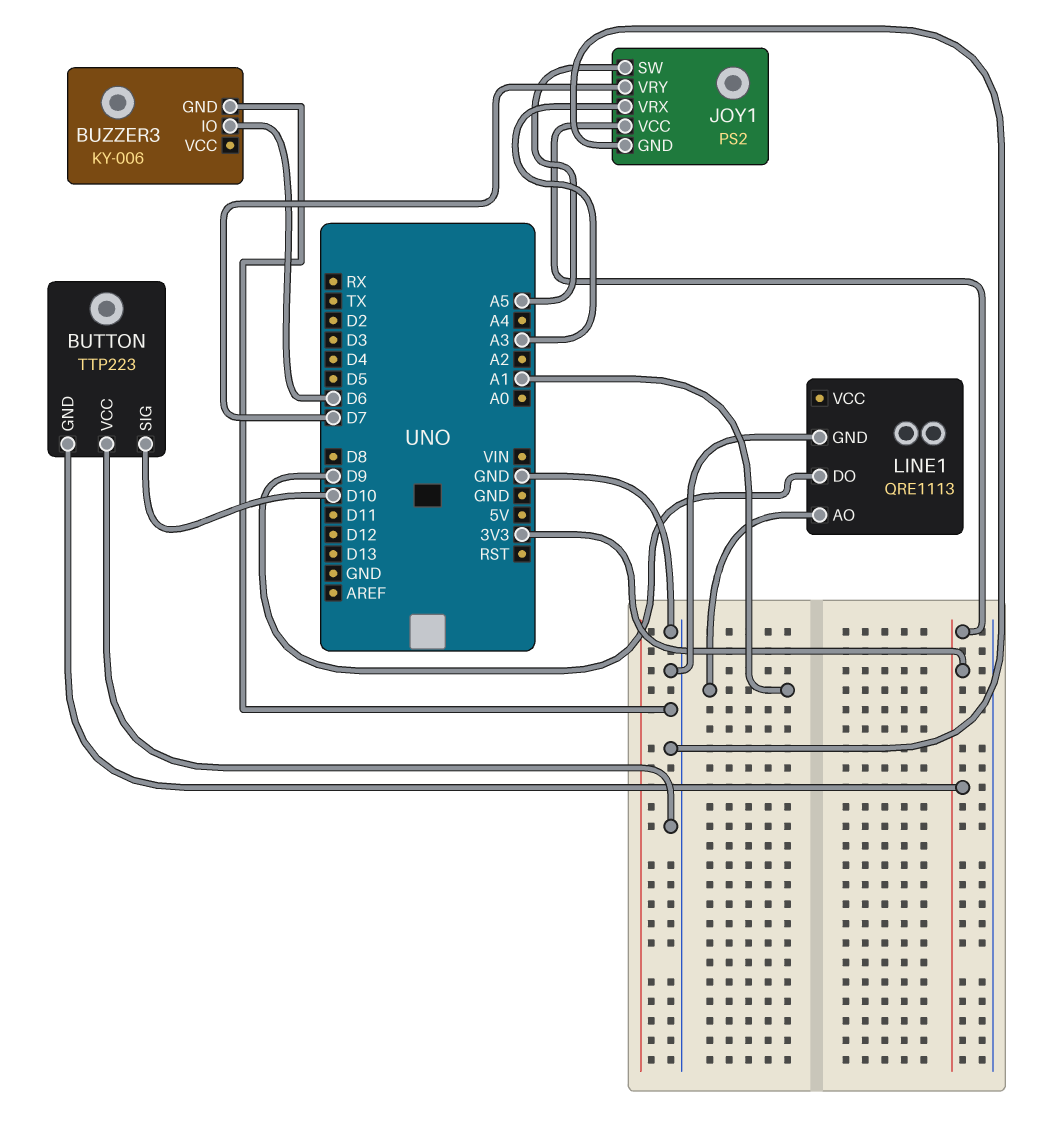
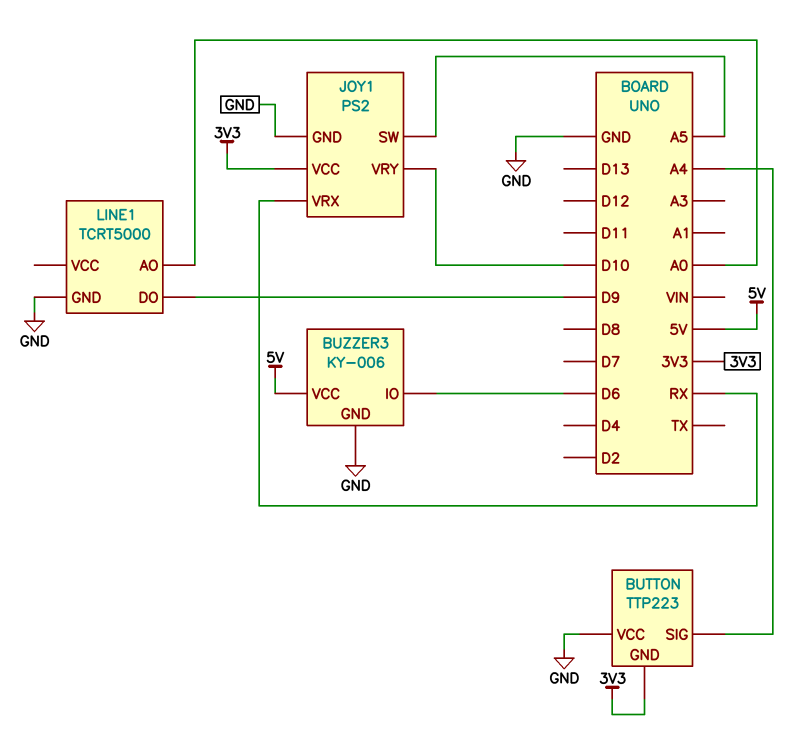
BUTTON pin SIG: D10 -> A4
BUZZER3 pin VCC: none -> 5V
JOY1 pin VRX: A3 -> RX
JOY1 pin VRY: D7 -> D10
LINE1: QRE1113 -> TCRT5000
LINE1 pin AO: A1 -> A0

